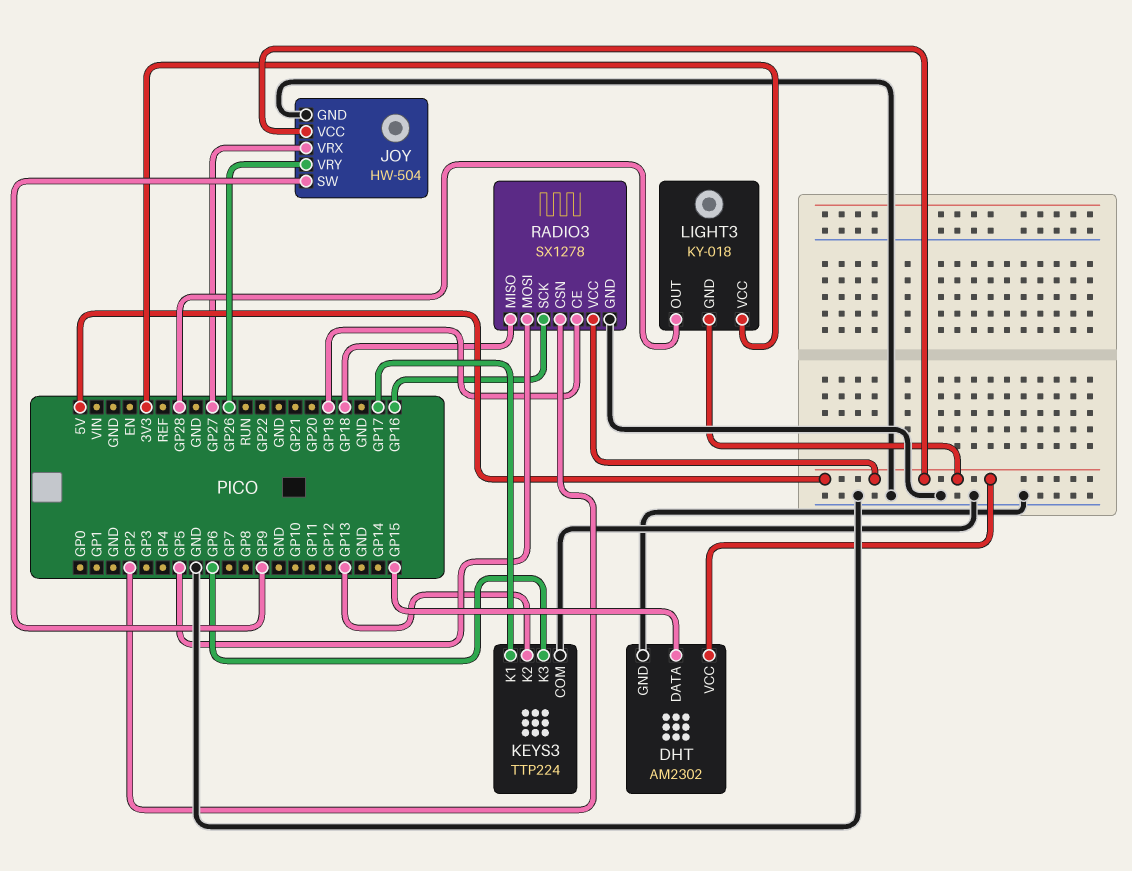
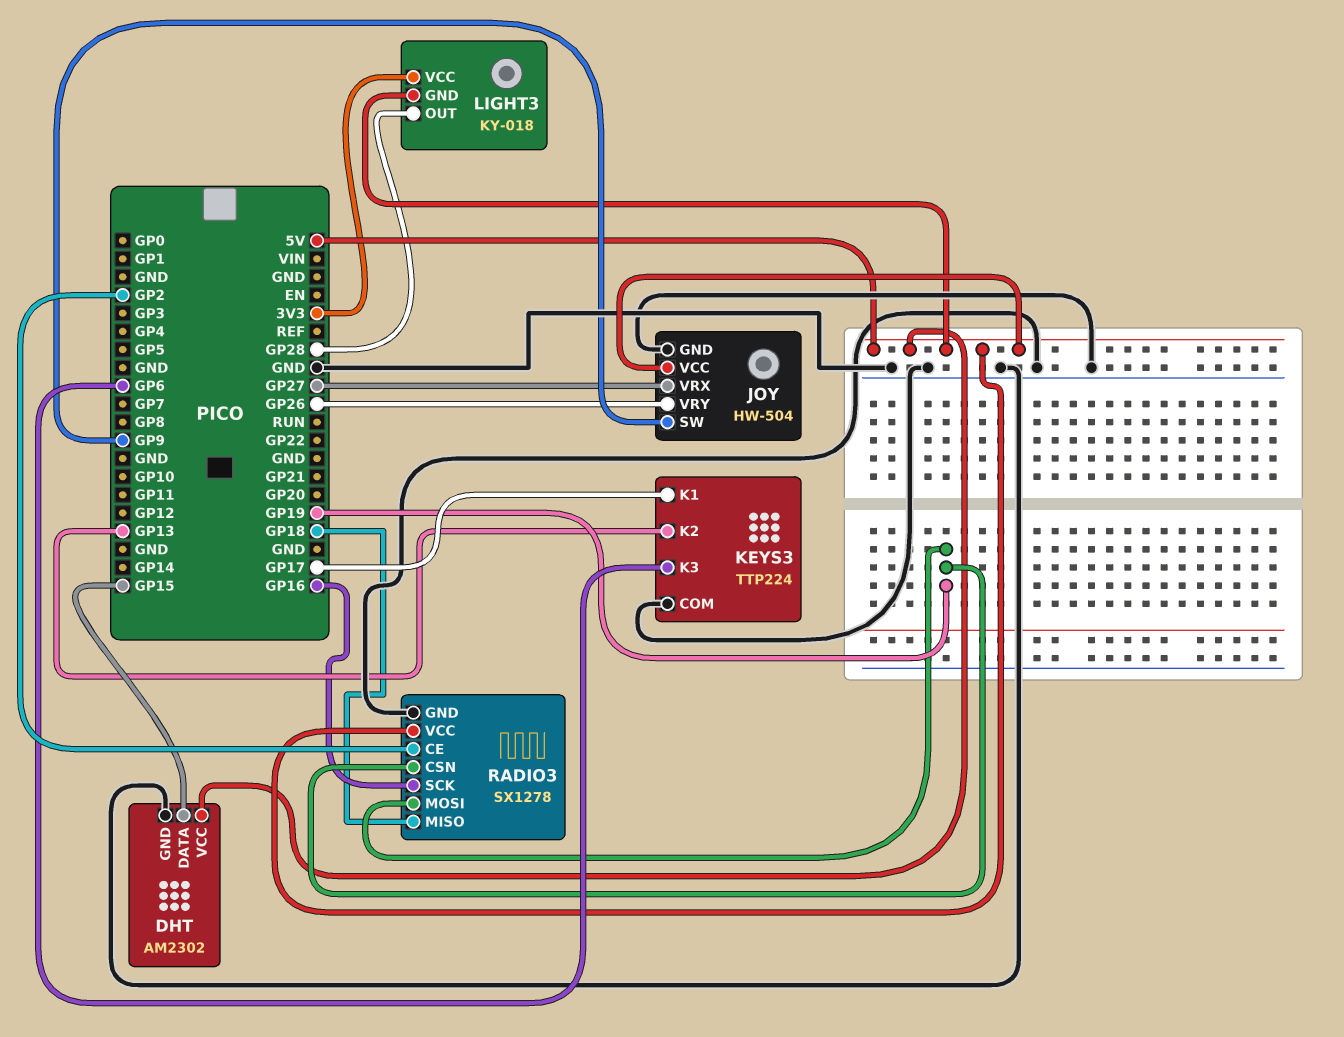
RADIO3 pin CE: GP19 -> GP2
RADIO3 pin CSN: GP2 -> GP19
RADIO3 pin MOSI: GP5 -> GP19

